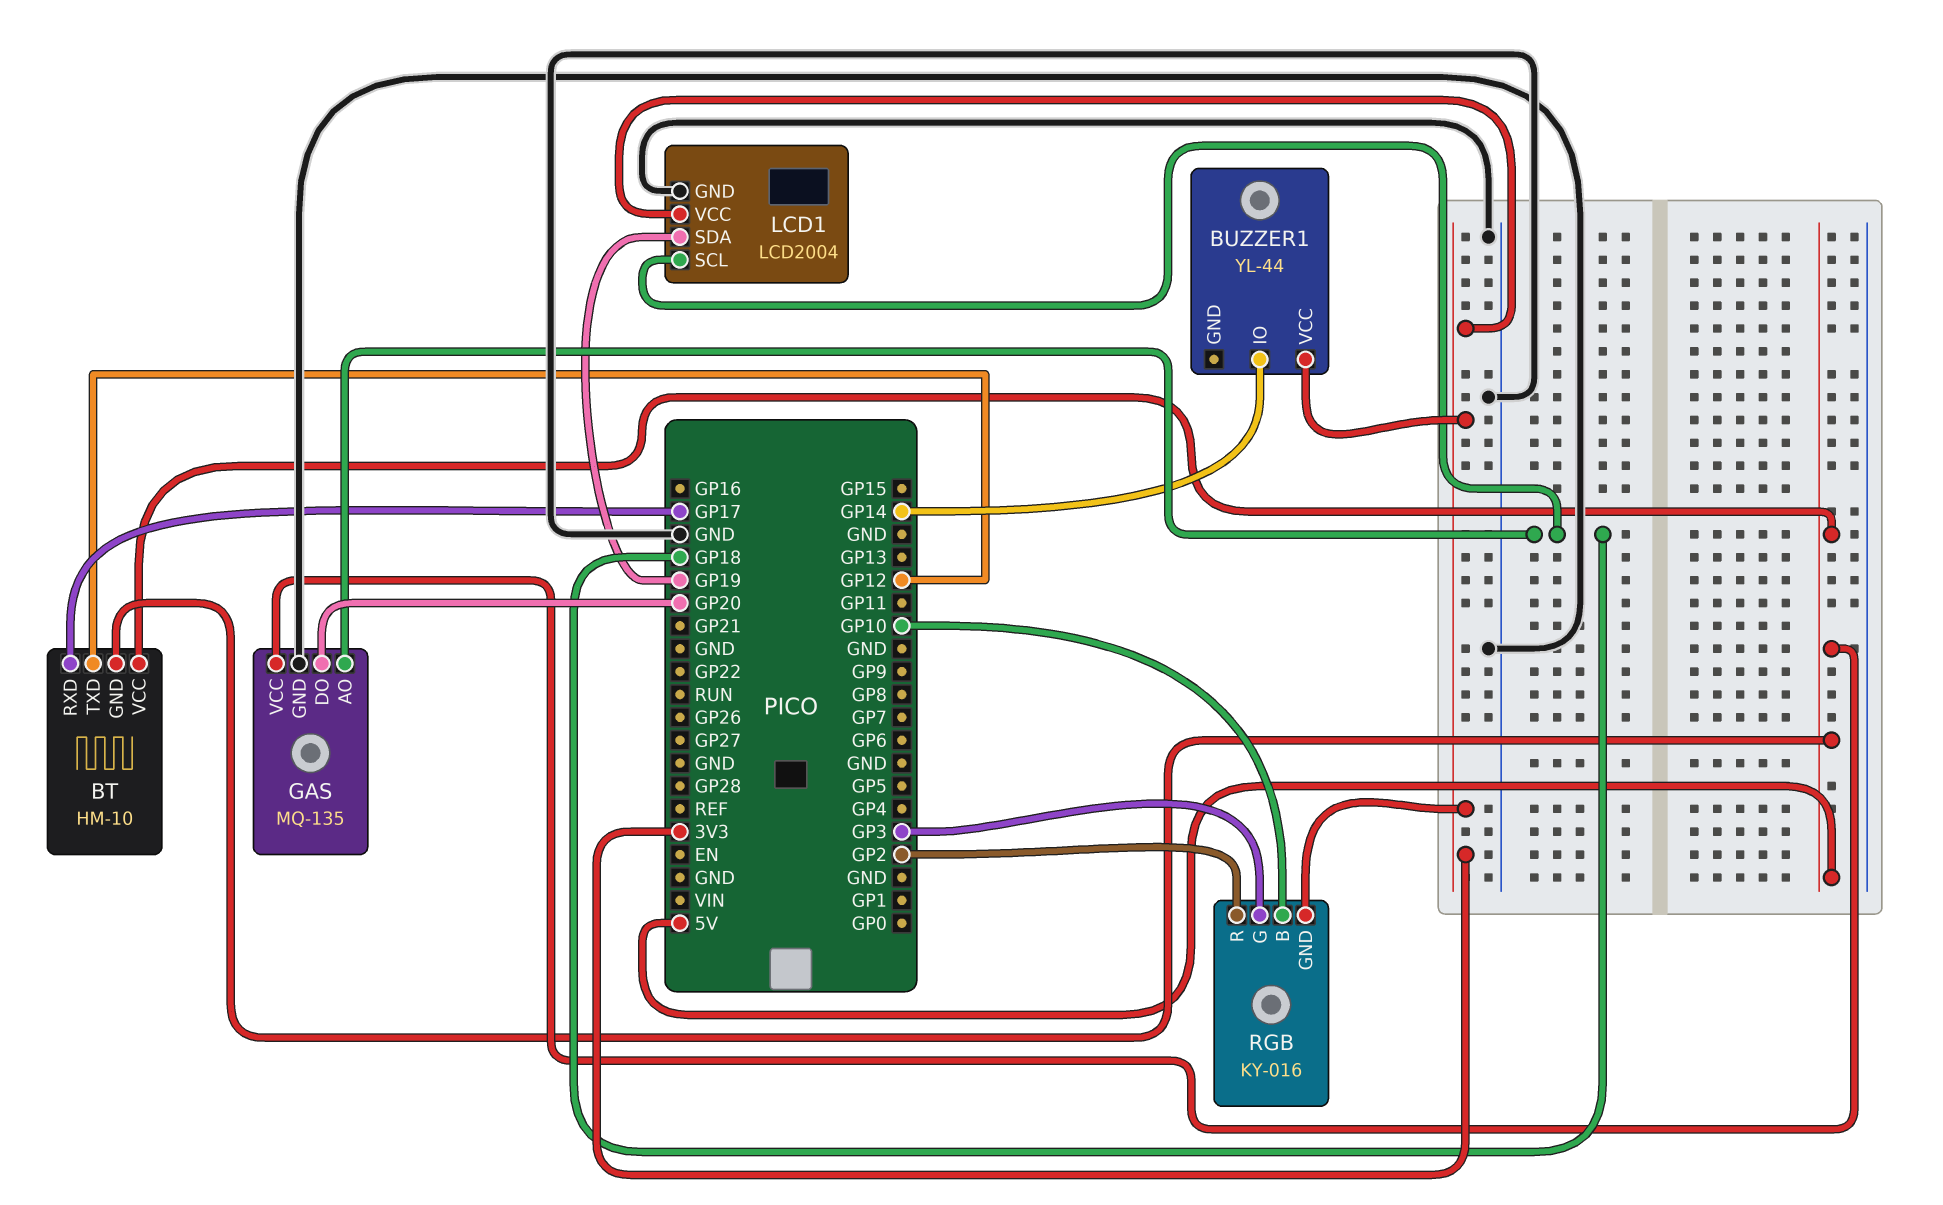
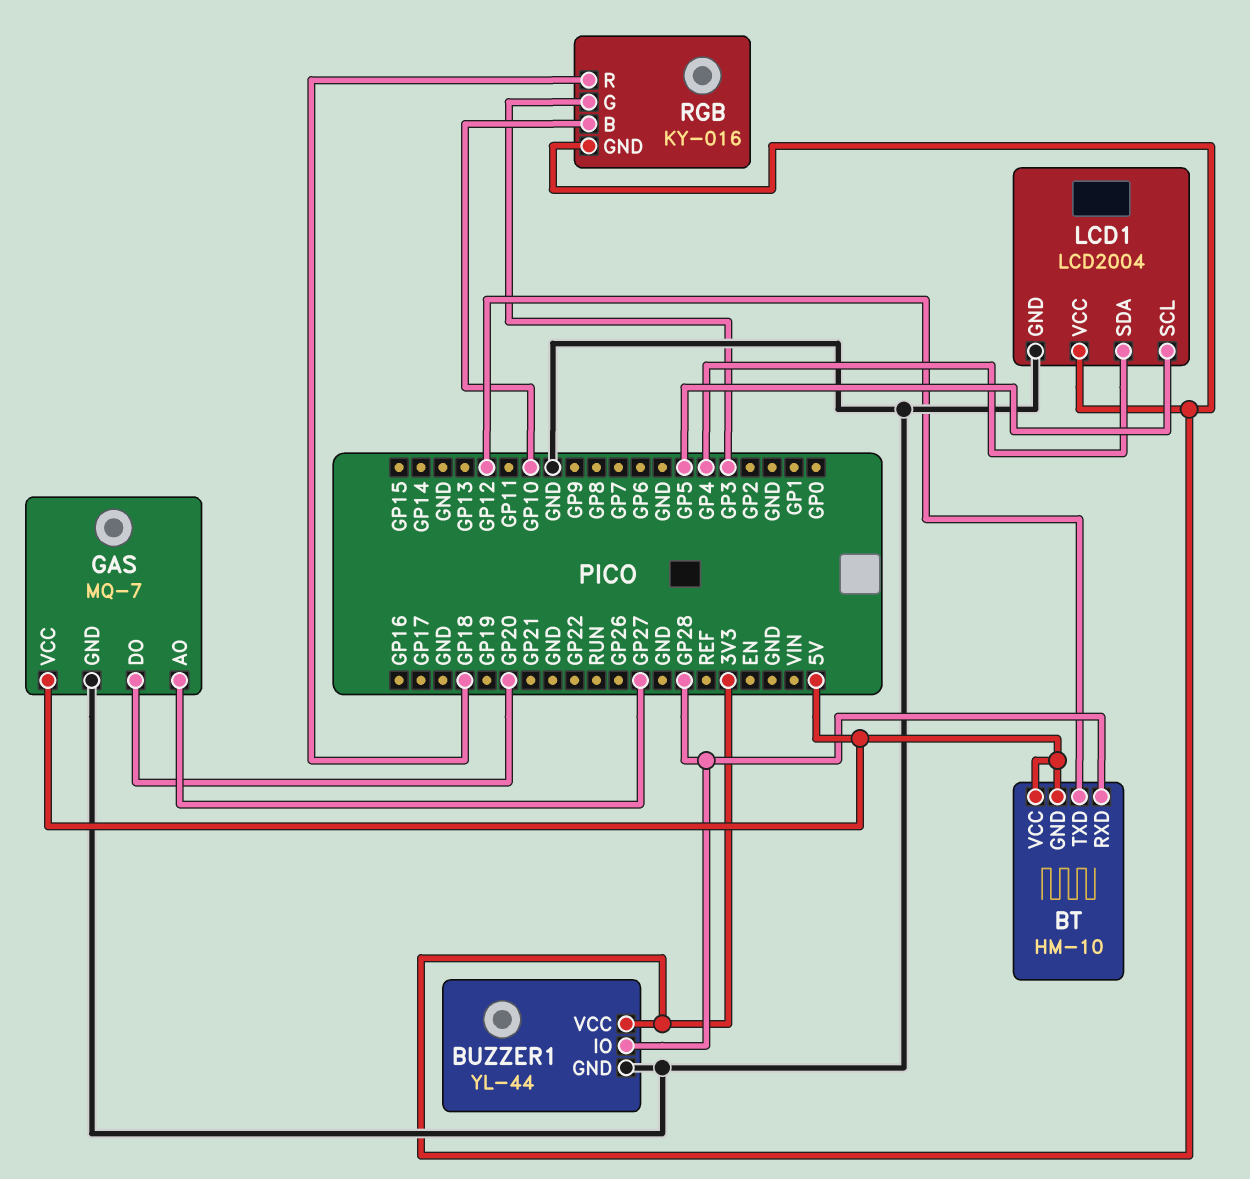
BT pin RXD: GP17 -> GP28
BUZZER1 pin GND: none -> GND
BUZZER1 pin IO: GP14 -> GP28
GAS: MQ-135 -> MQ-7
GAS pin AO: GP18 -> GP27
LCD1 pin SCL: GP18 -> GP5
LCD1 pin SDA: GP19 -> GP4
RGB pin R: GP2 -> GP18

